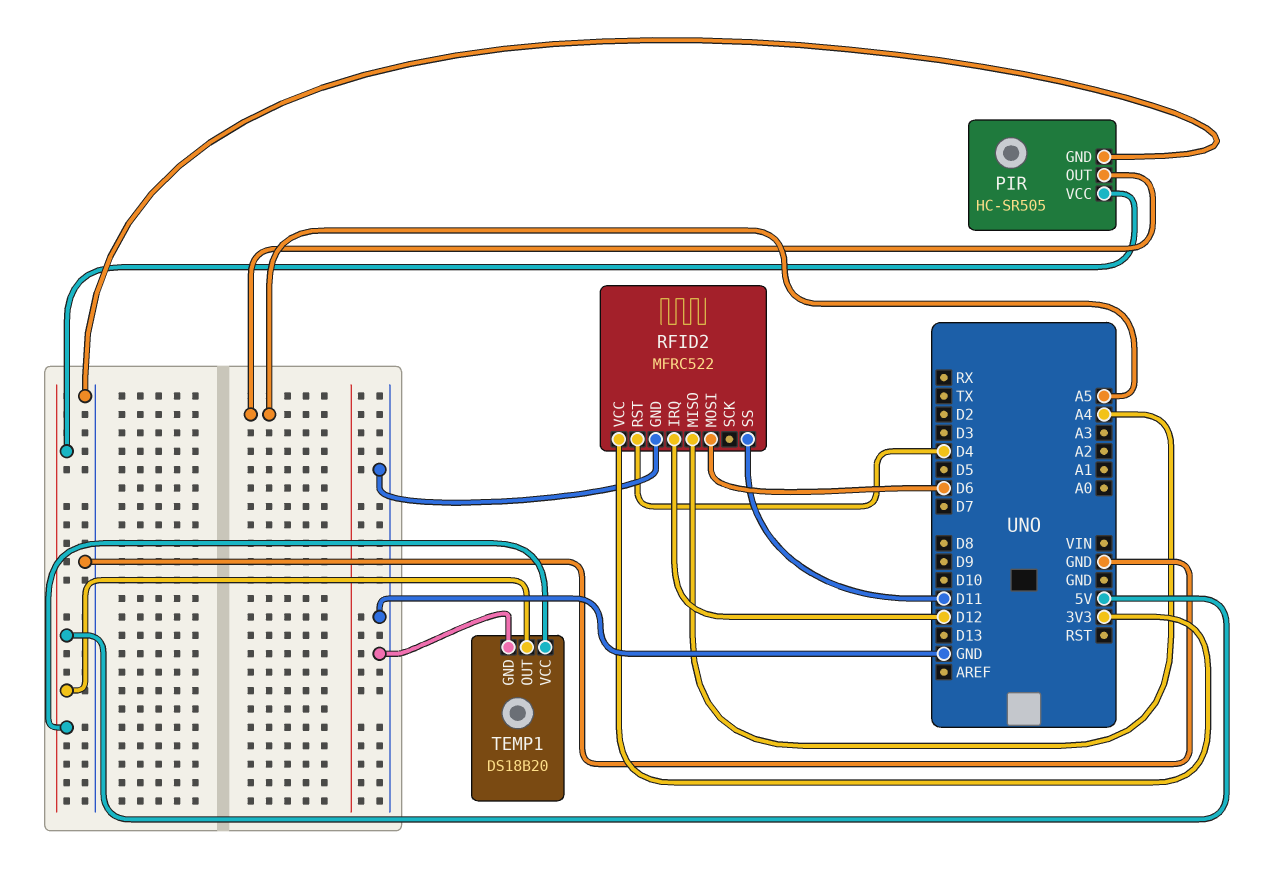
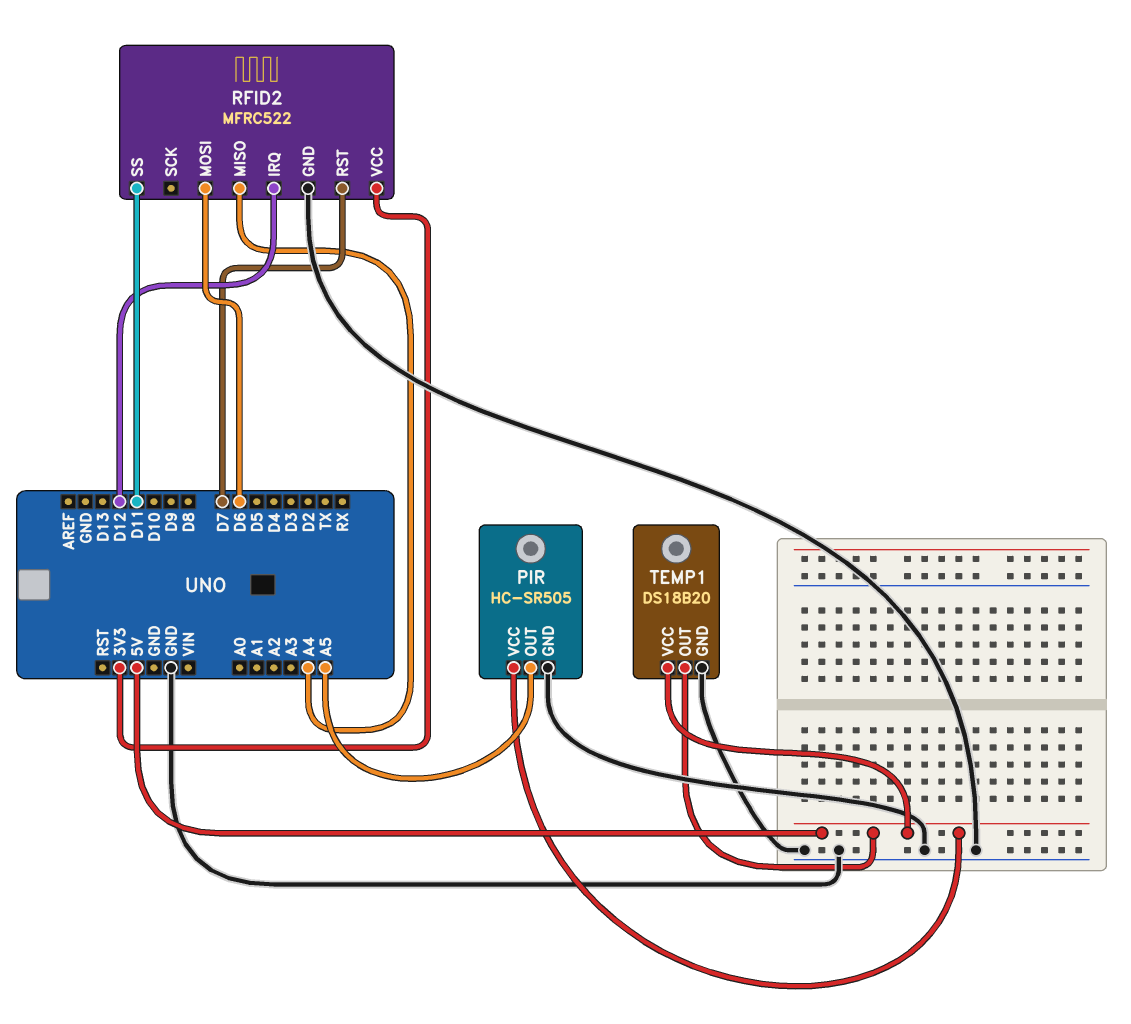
RFID2 pin RST: D4 -> D7

